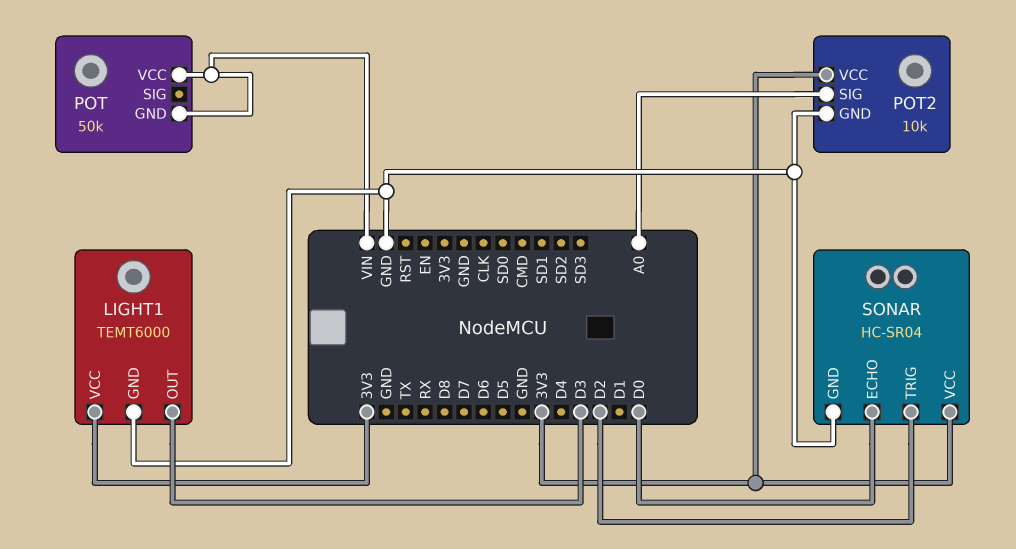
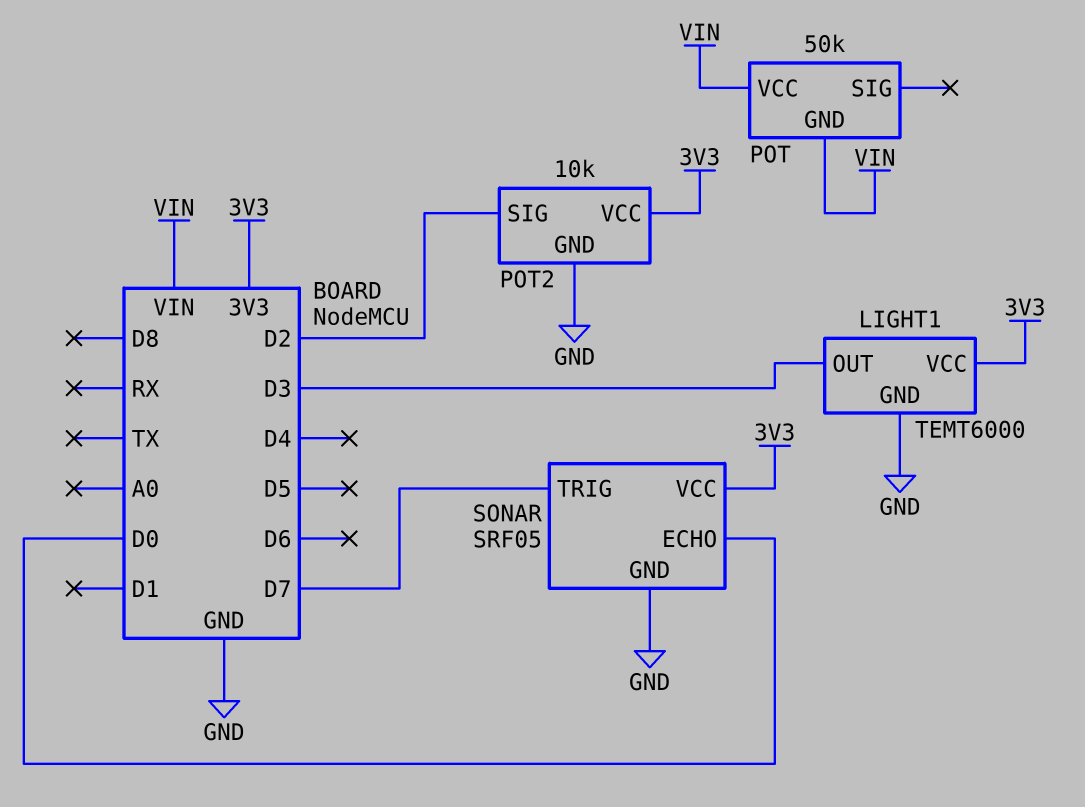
POT2 pin SIG: A0 -> D2
SONAR: HC-SR04 -> SRF05
SONAR pin TRIG: D2 -> D7

